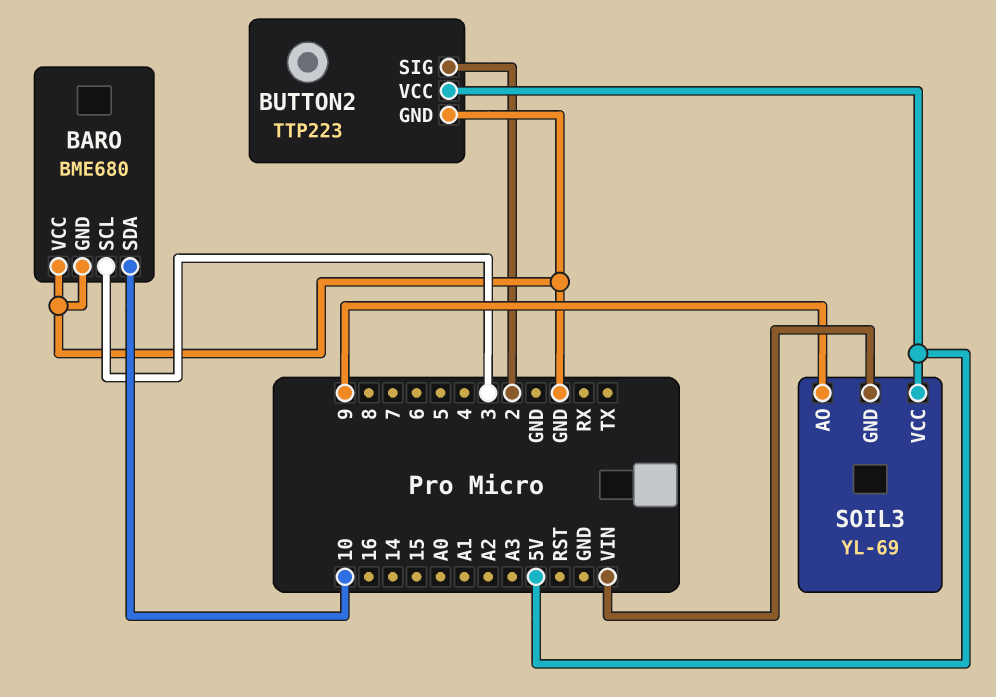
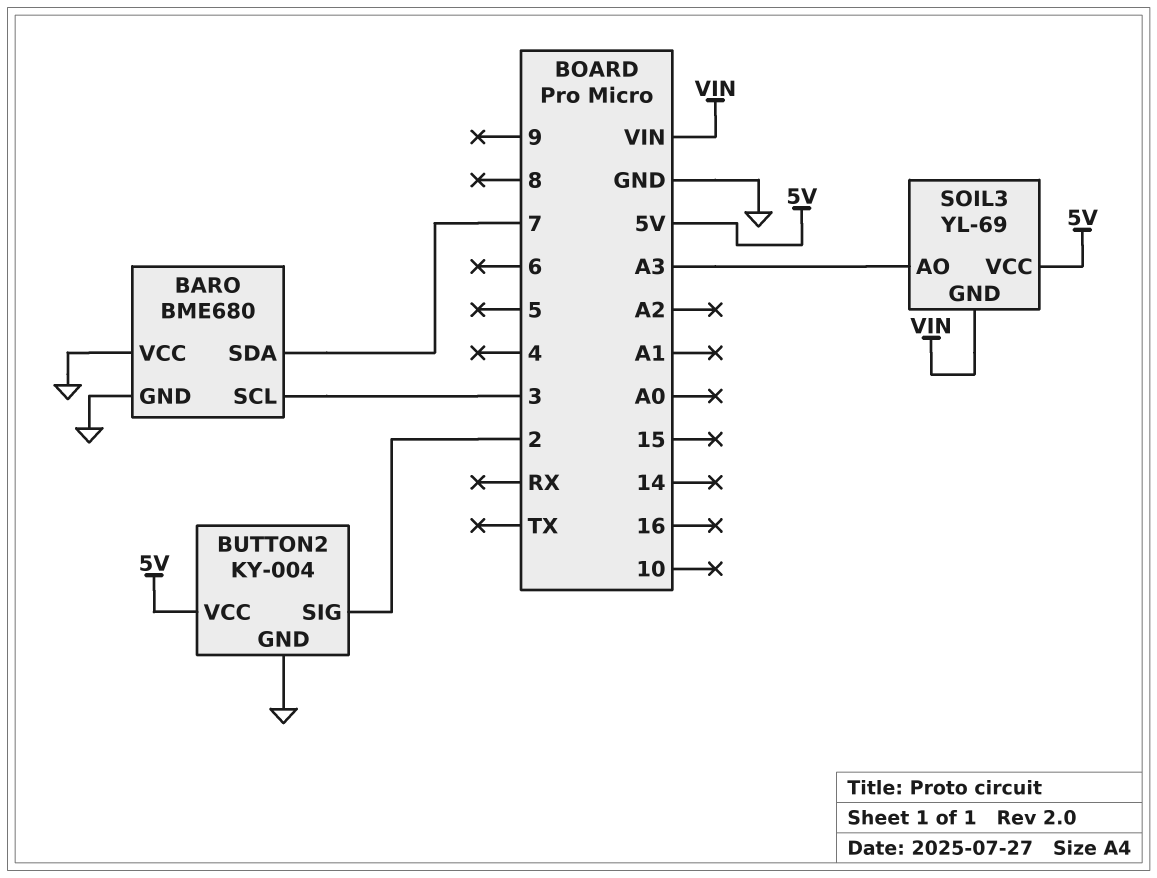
BARO pin SDA: 10 -> 7
BUTTON2: TTP223 -> KY-004
SOIL3 pin AO: 9 -> A3

